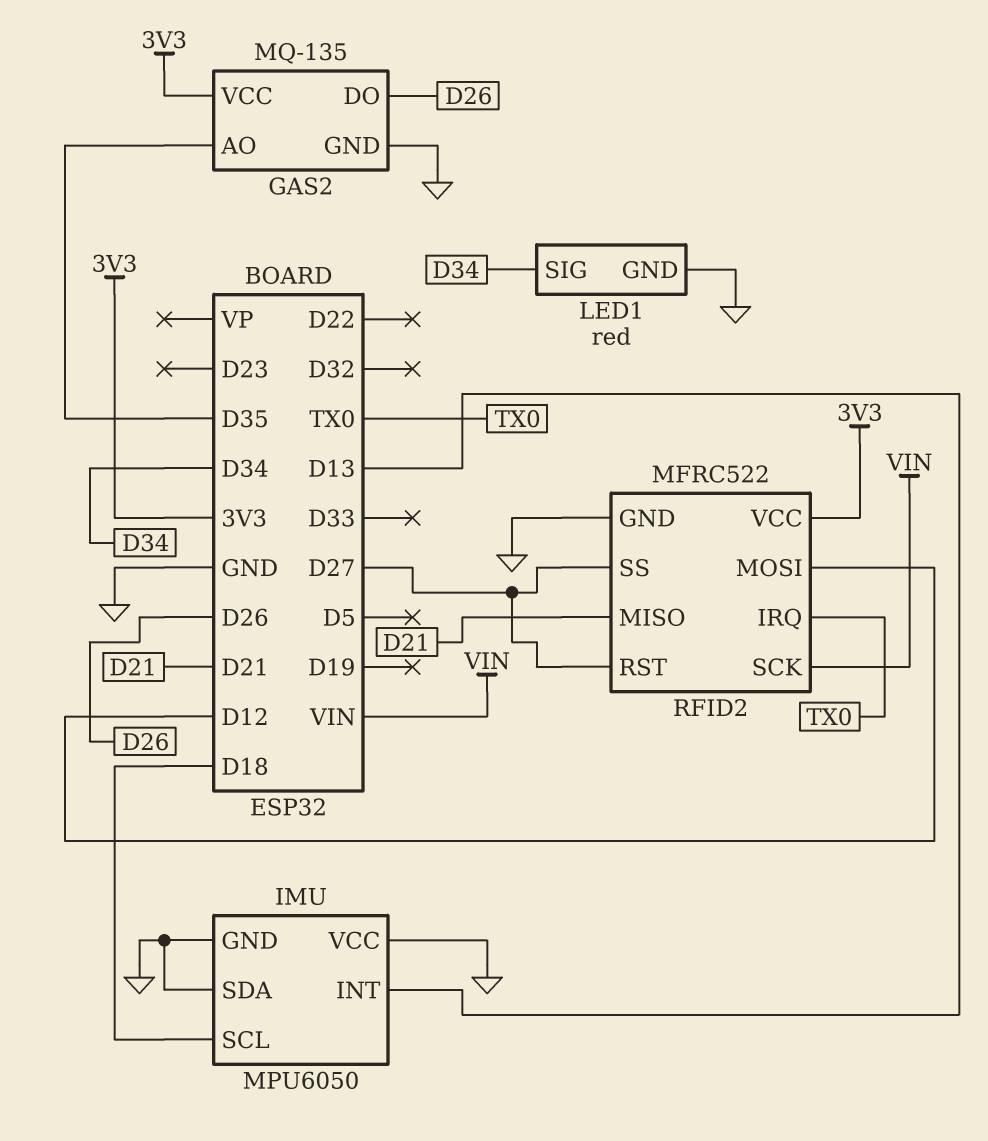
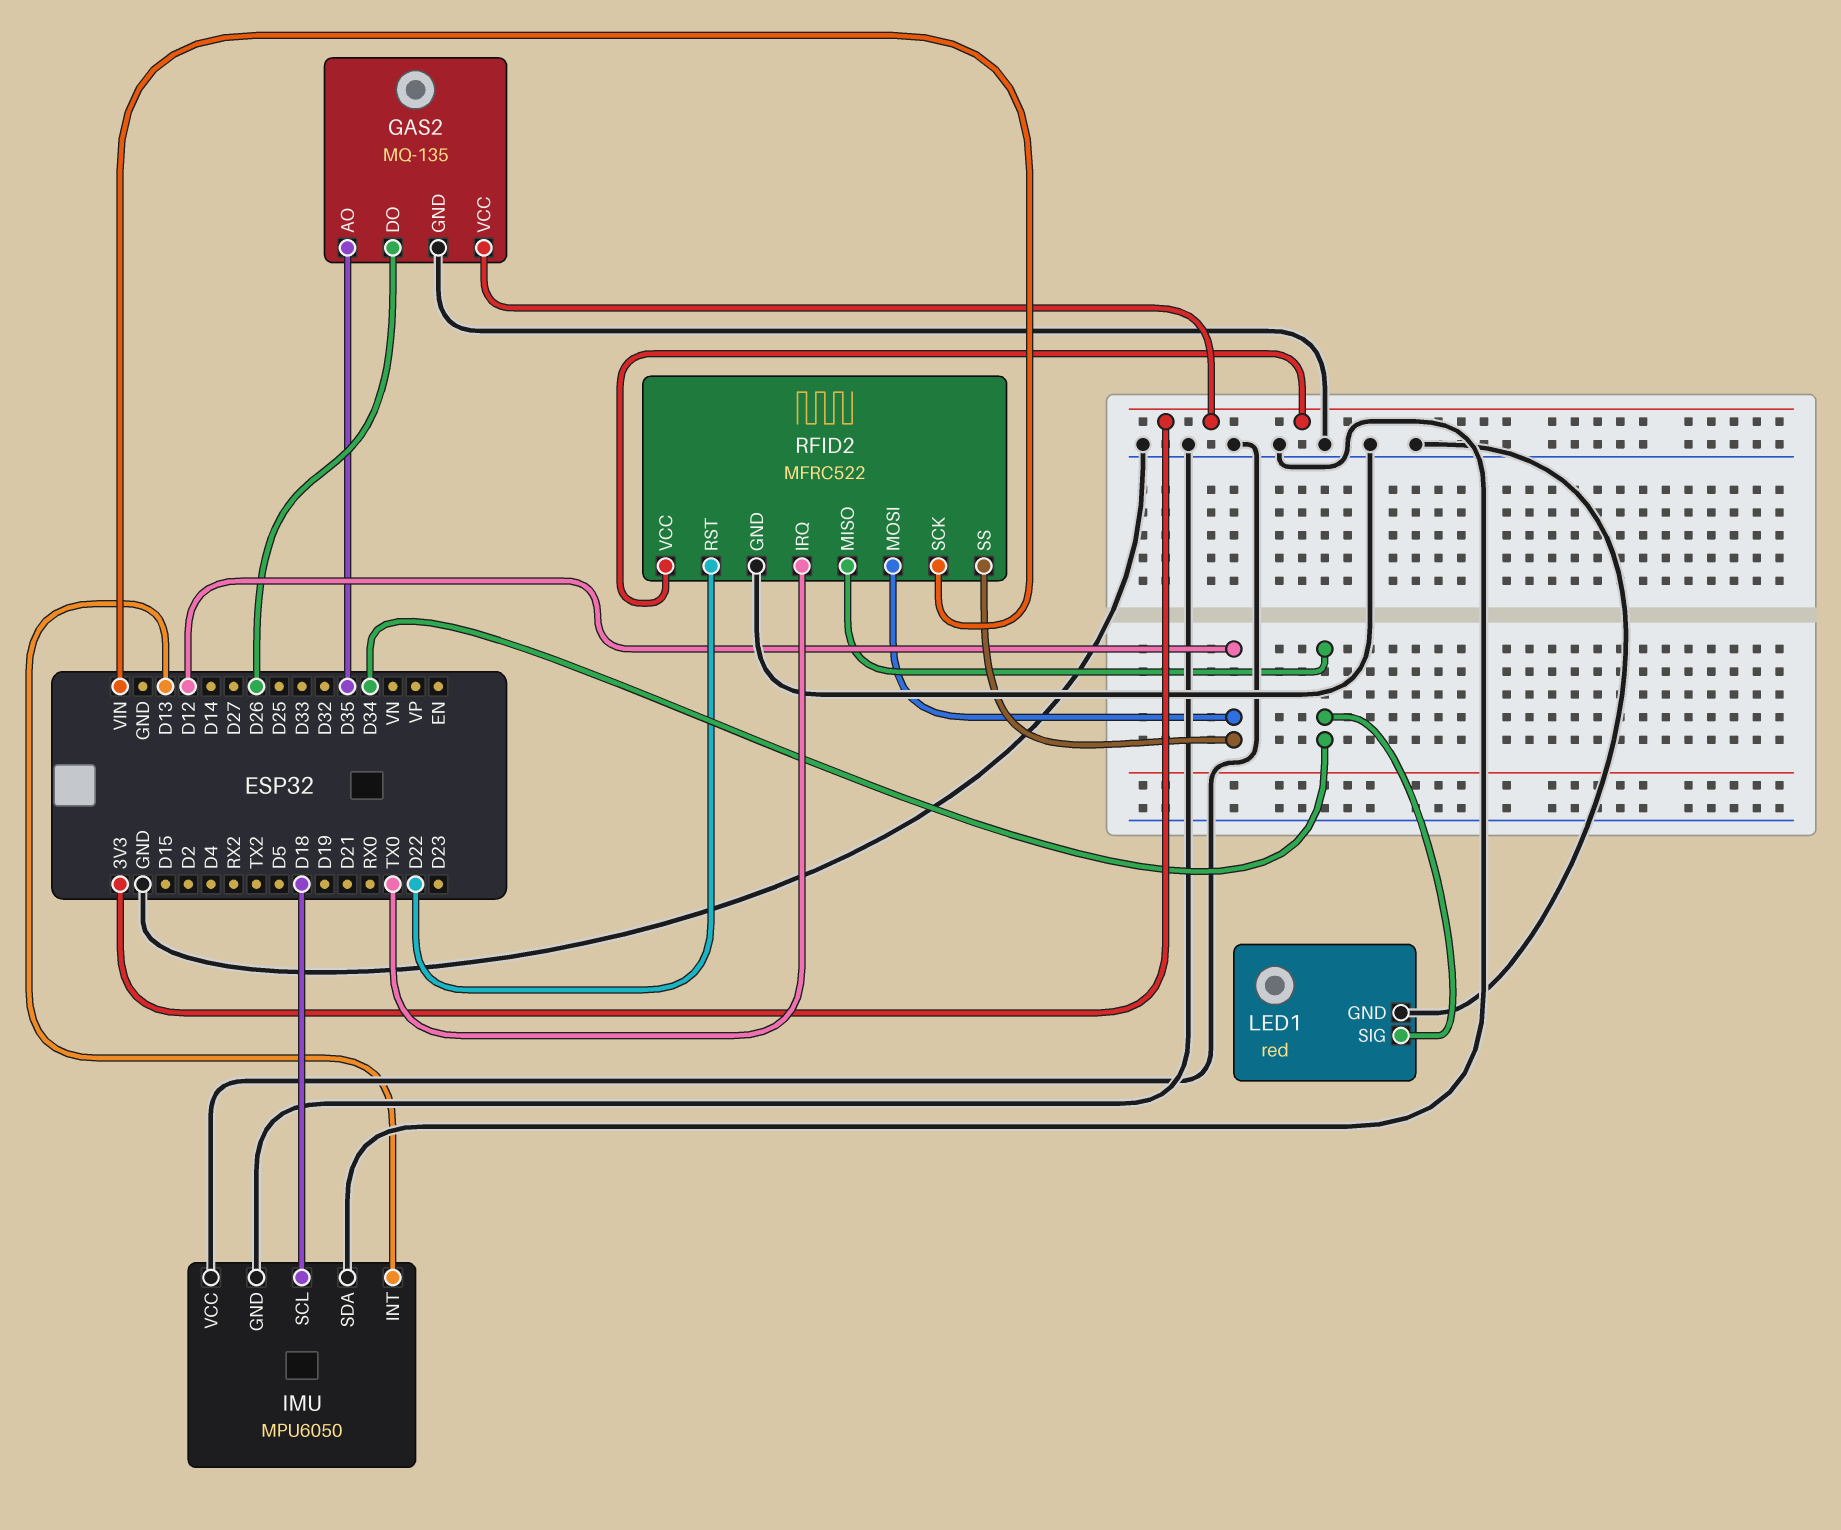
RFID2 pin MISO: D21 -> D34
RFID2 pin RST: D27 -> D22
RFID2 pin SS: D27 -> D12

